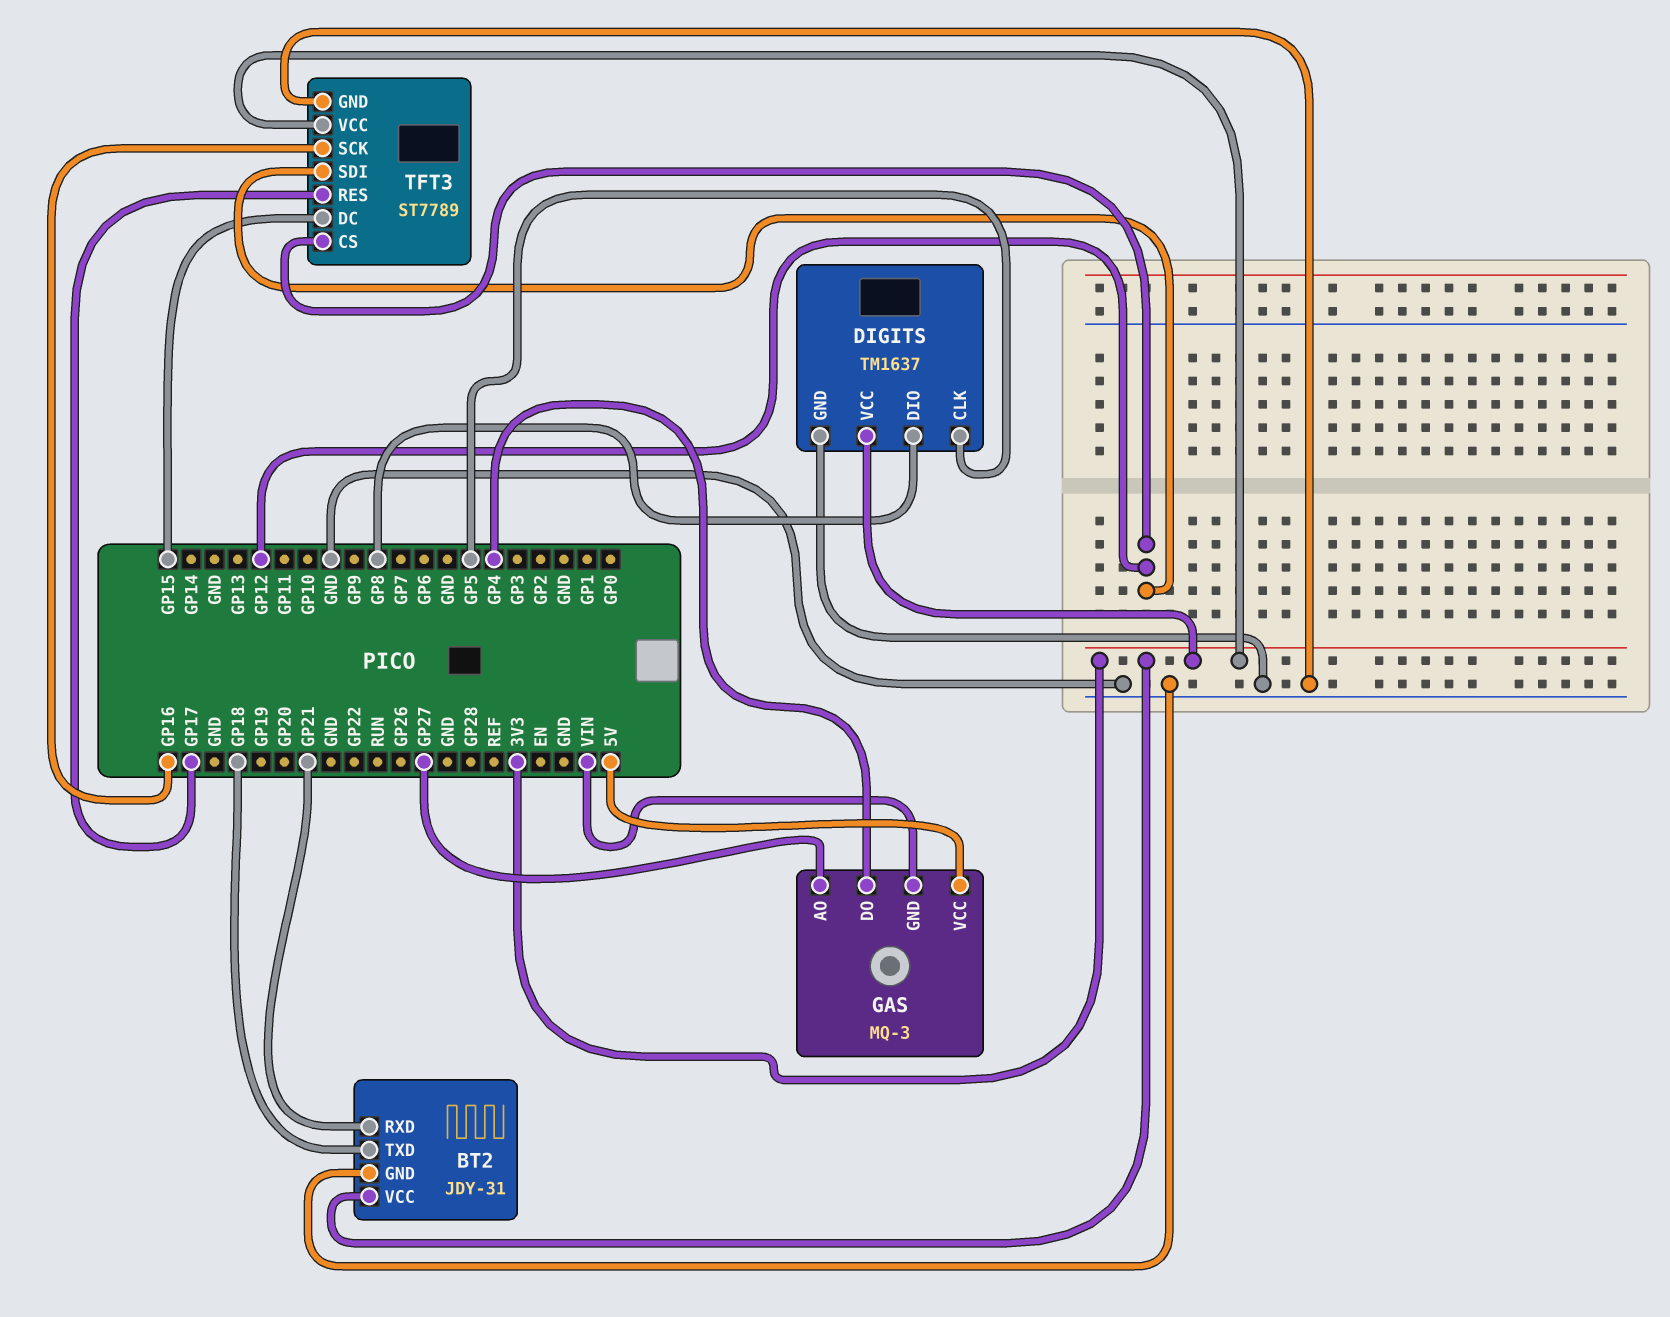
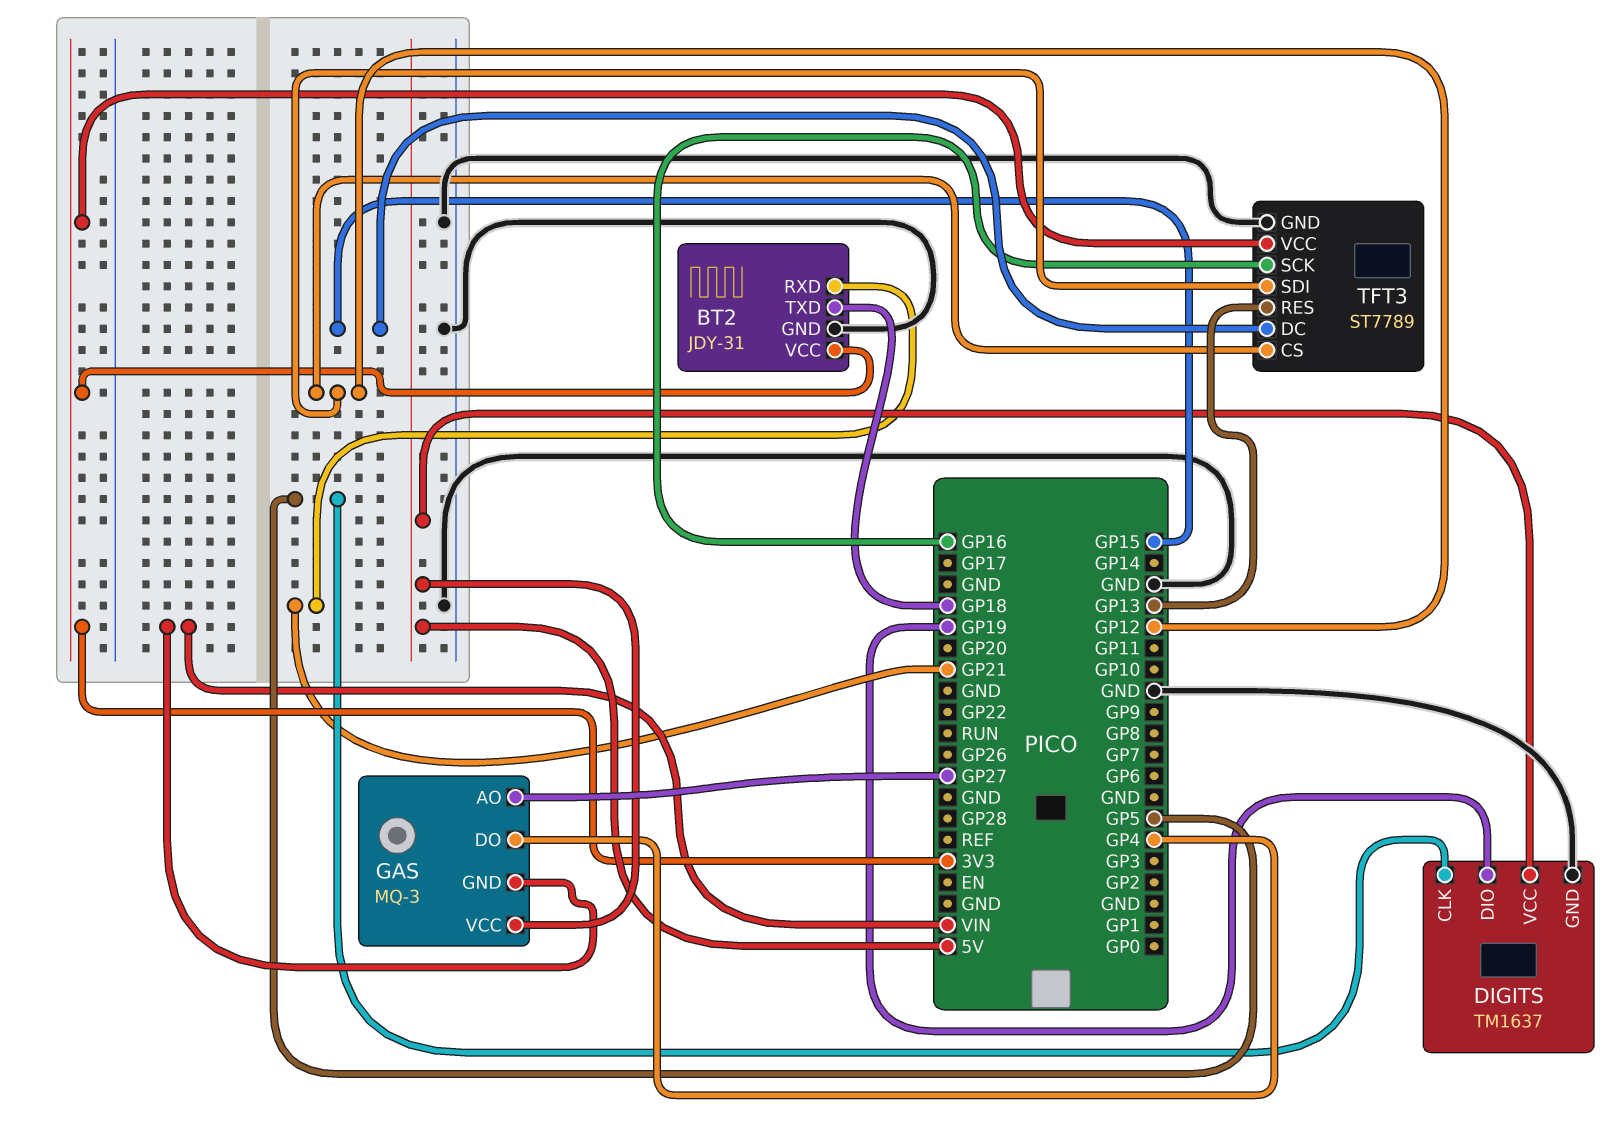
DIGITS pin DIO: GP8 -> GP19
DIGITS pin VCC: 3V3 -> 5V
TFT3 pin RES: GP17 -> GP13

